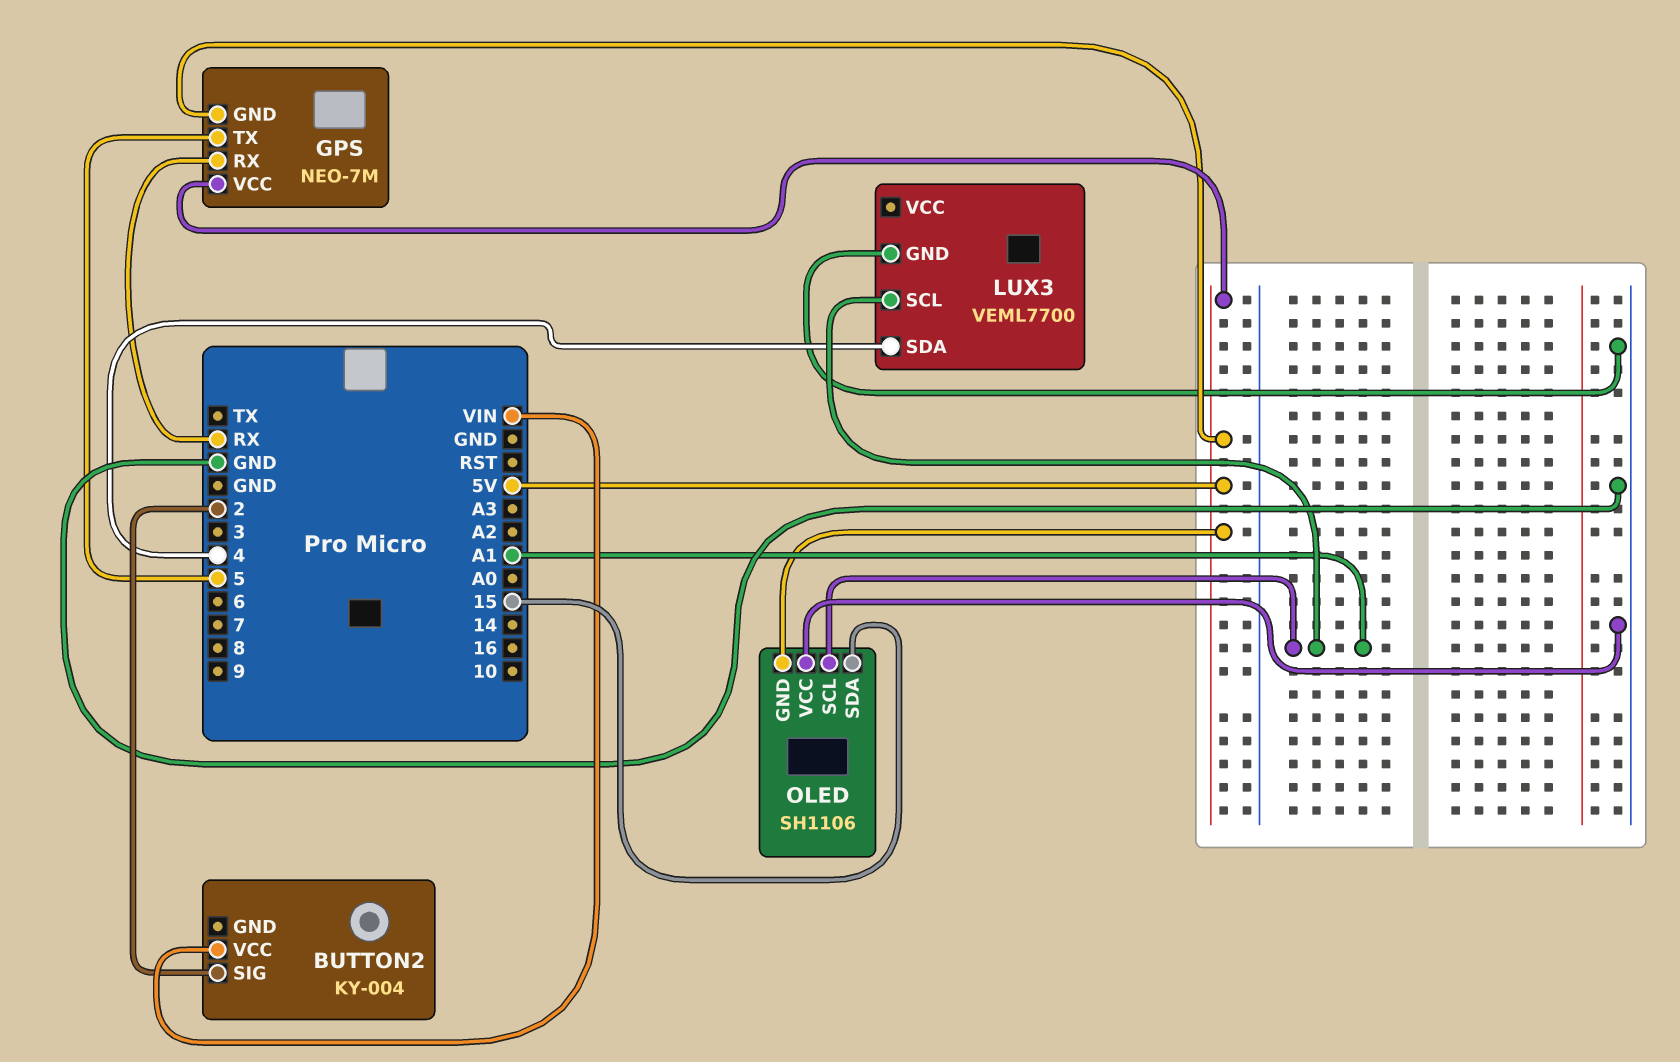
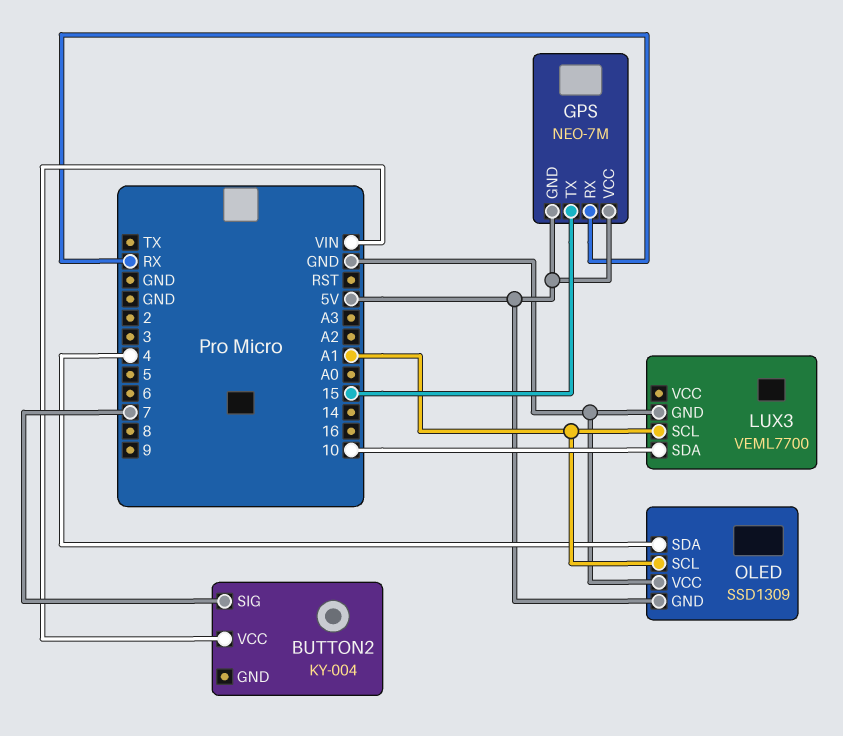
BUTTON2 pin SIG: 2 -> 7
GPS pin TX: 5 -> 15
LUX3 pin SDA: 4 -> 10
OLED: SH1106 -> SSD1309
OLED pin SDA: 15 -> 4

